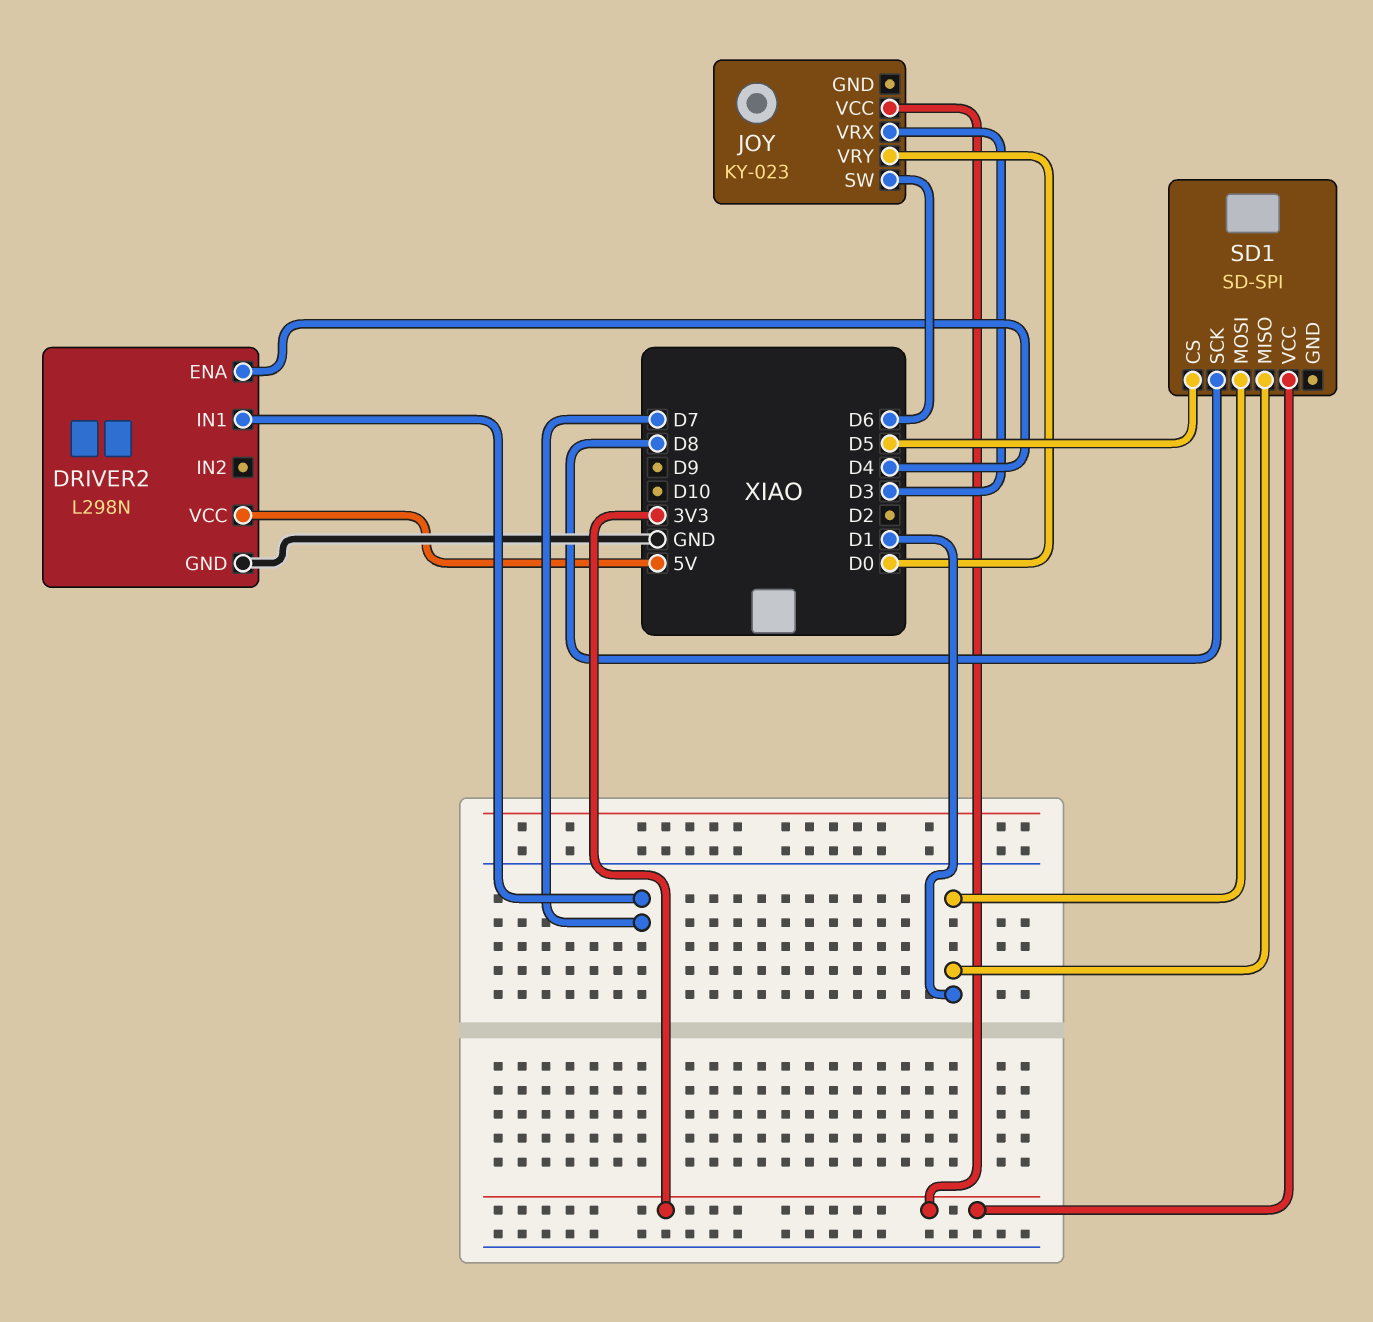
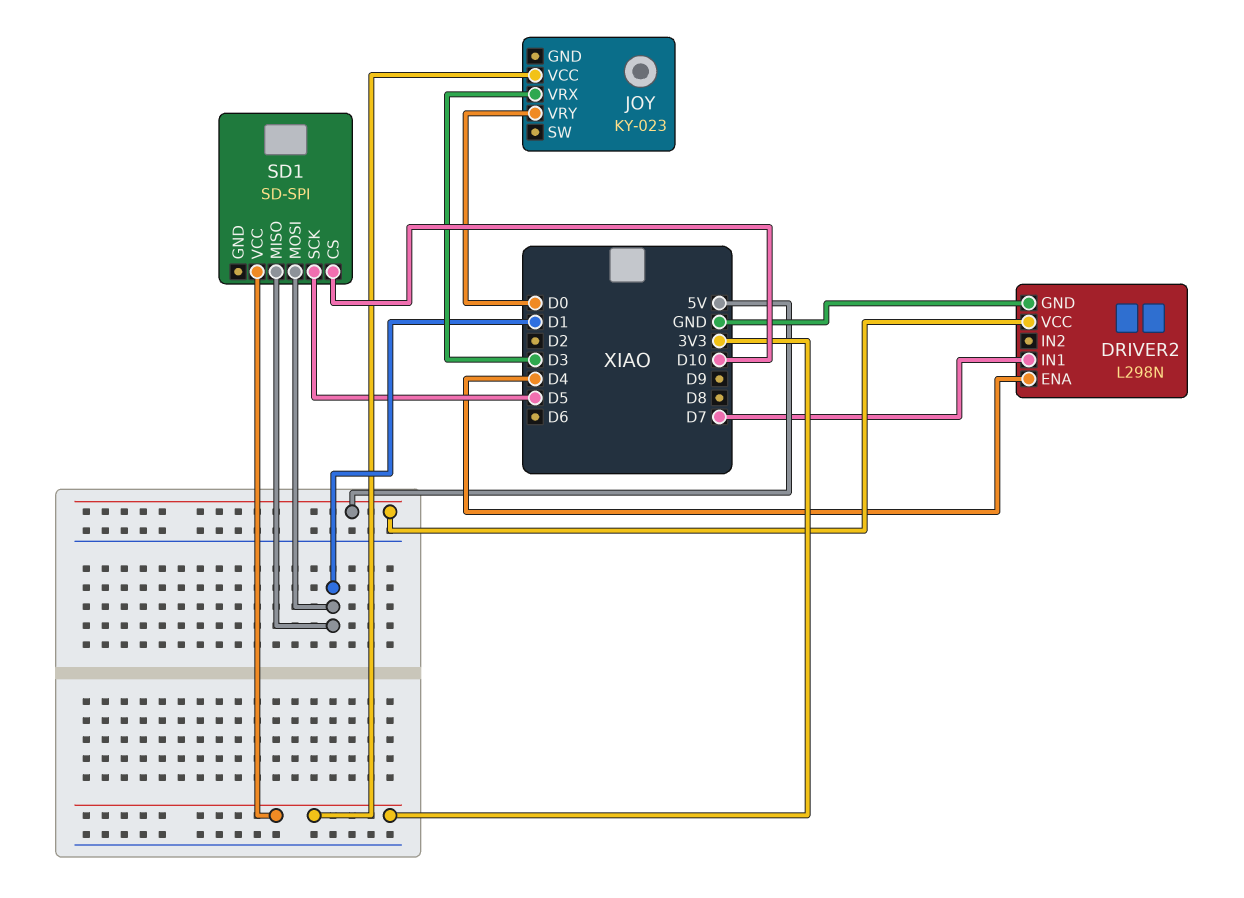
JOY pin SW: D6 -> none
SD1 pin CS: D5 -> D10
SD1 pin SCK: D8 -> D5

